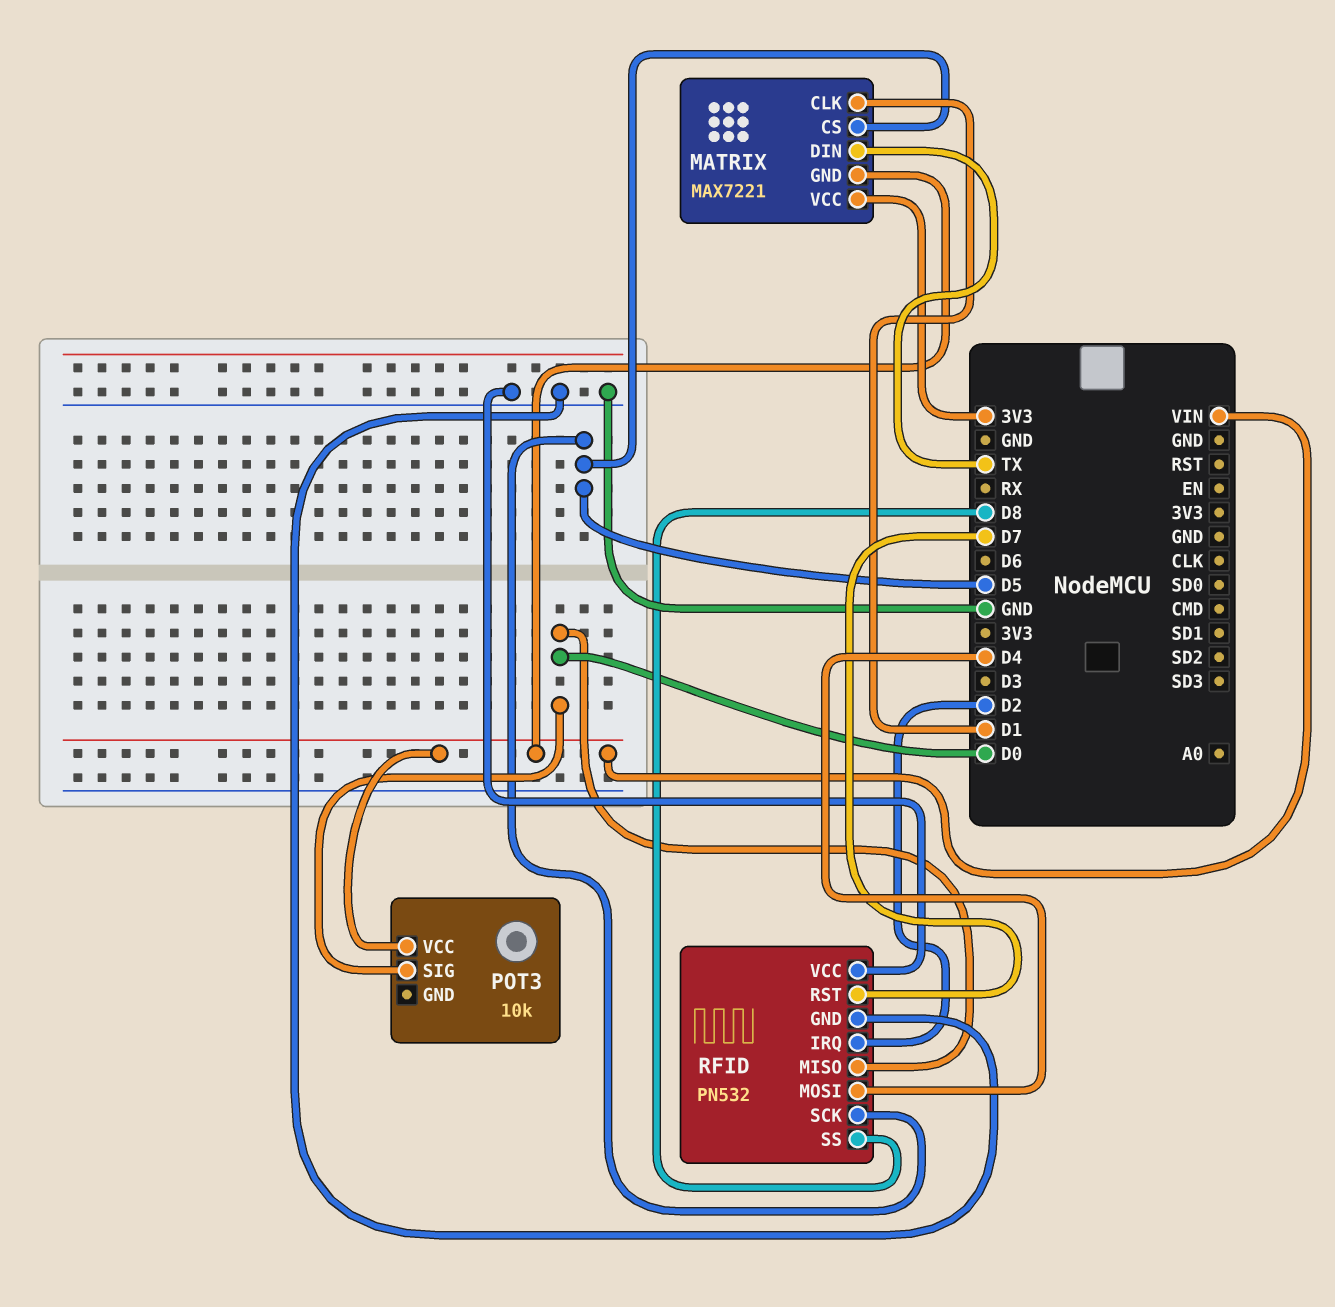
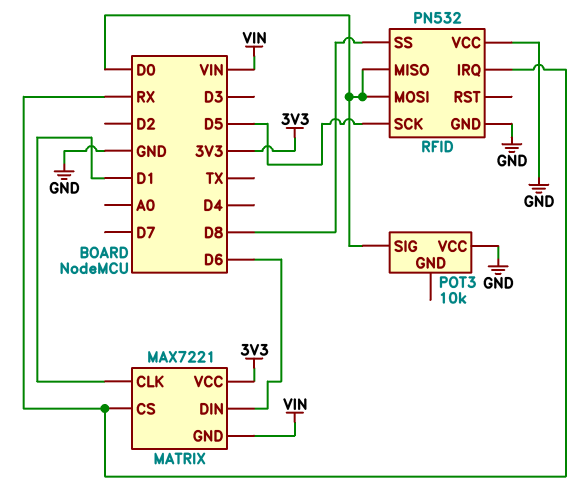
MATRIX pin CS: D5 -> RX
MATRIX pin DIN: TX -> D6
POT3 pin VCC: VIN -> GND
RFID pin IRQ: D2 -> RX
RFID pin MOSI: D4 -> D0
RFID pin RST: D7 -> none

